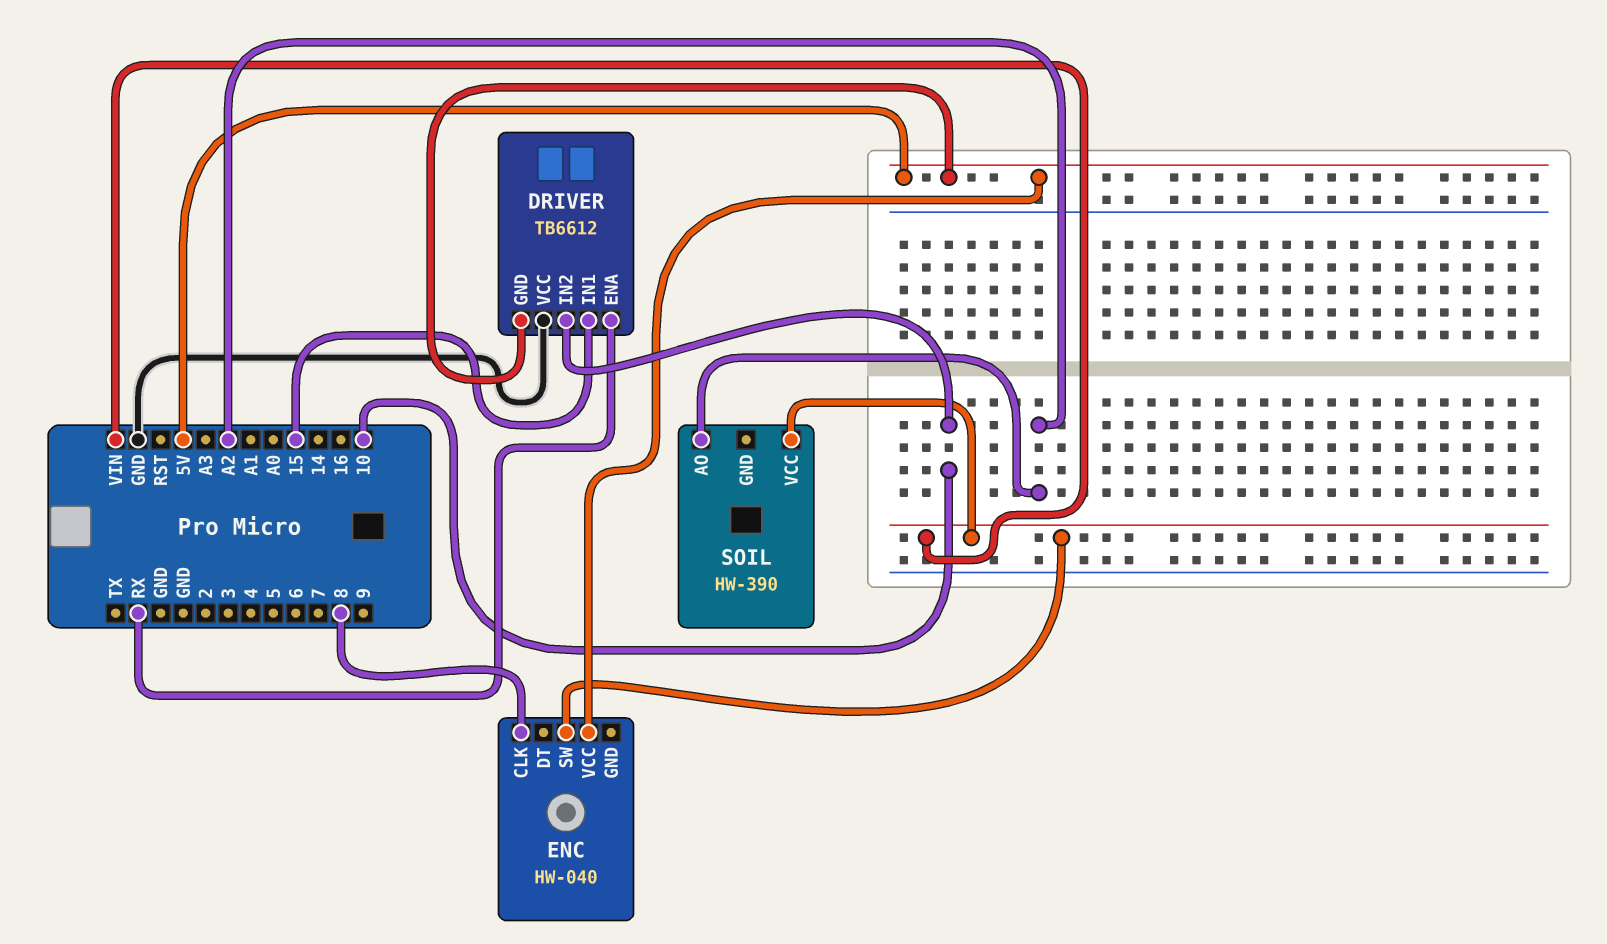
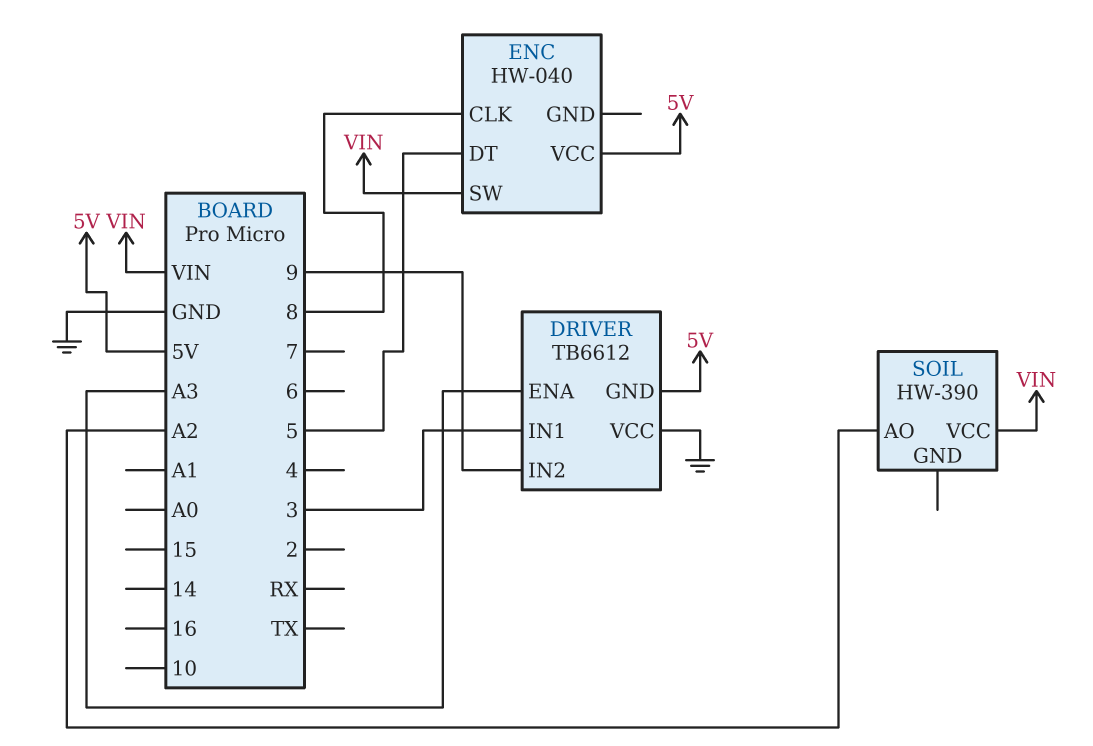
DRIVER pin ENA: RX -> A3
DRIVER pin IN1: 15 -> 3
DRIVER pin IN2: 10 -> 9
ENC pin DT: none -> 5

